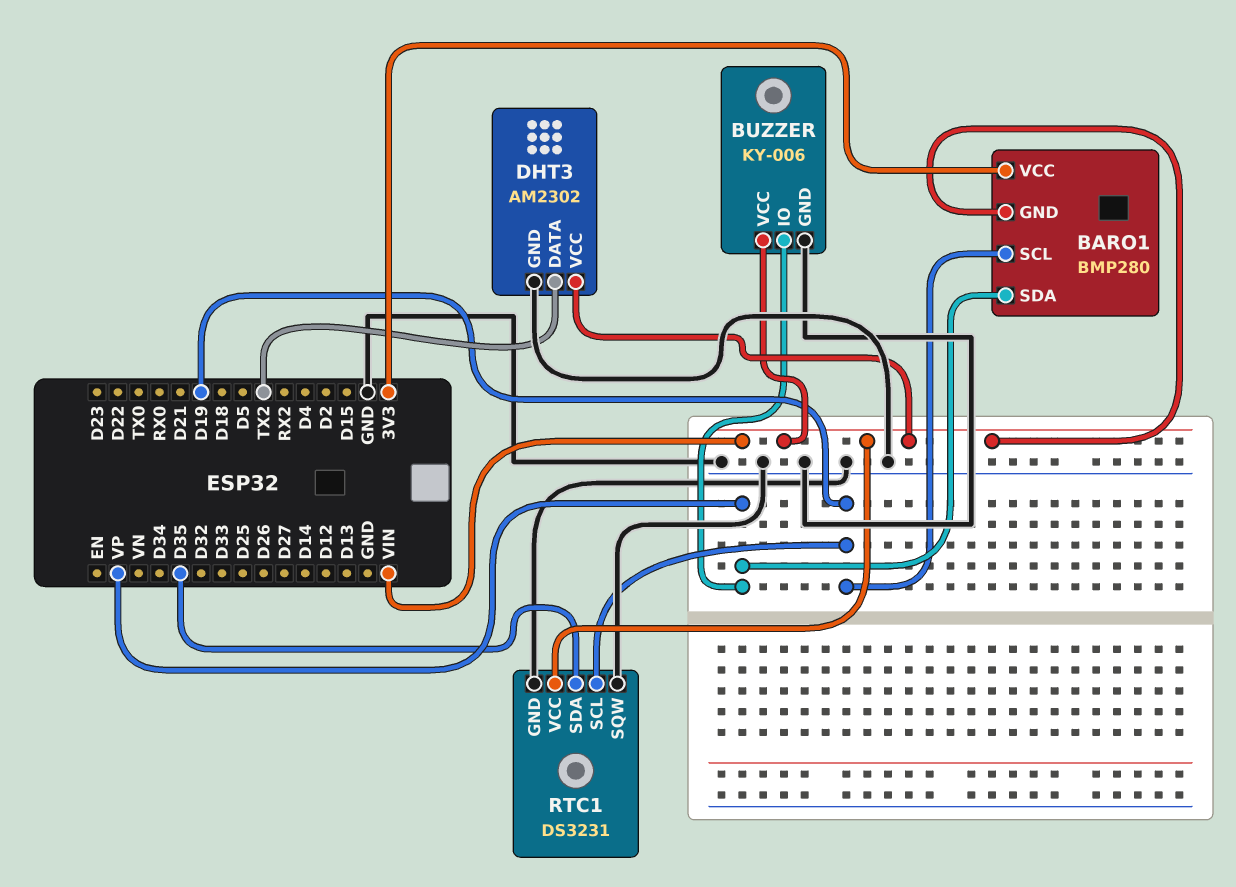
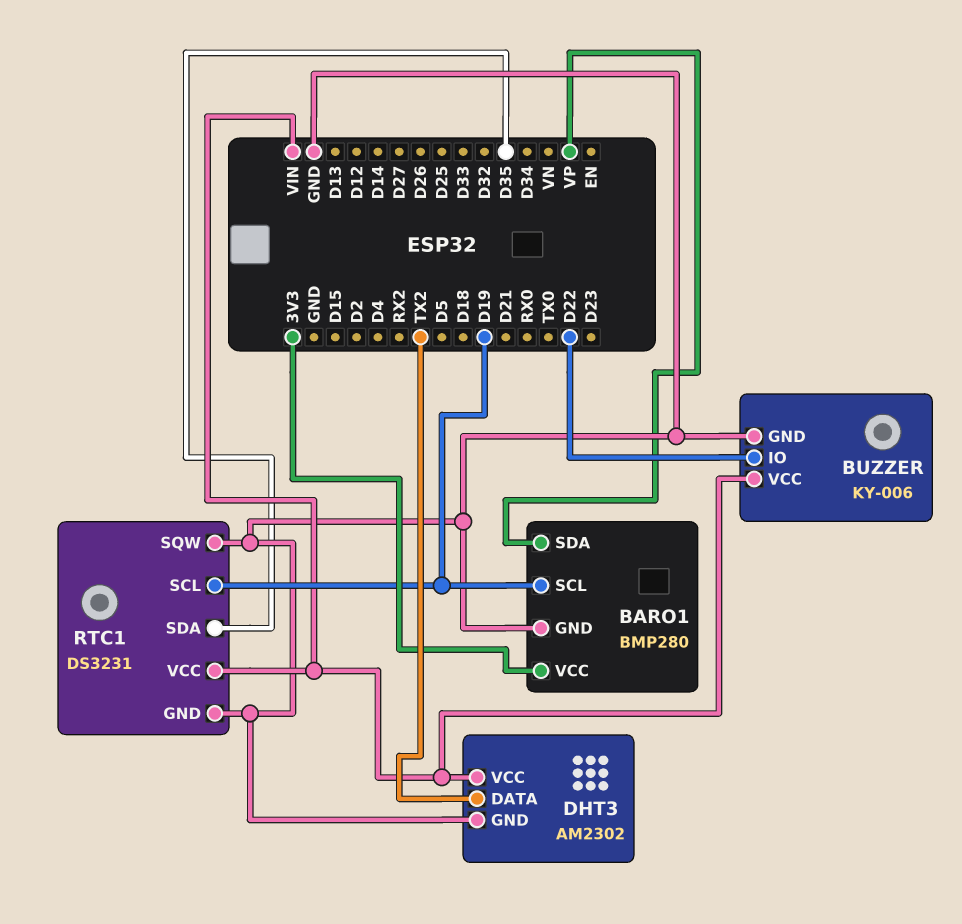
BARO1 pin GND: VIN -> GND
BUZZER pin IO: VP -> D22

